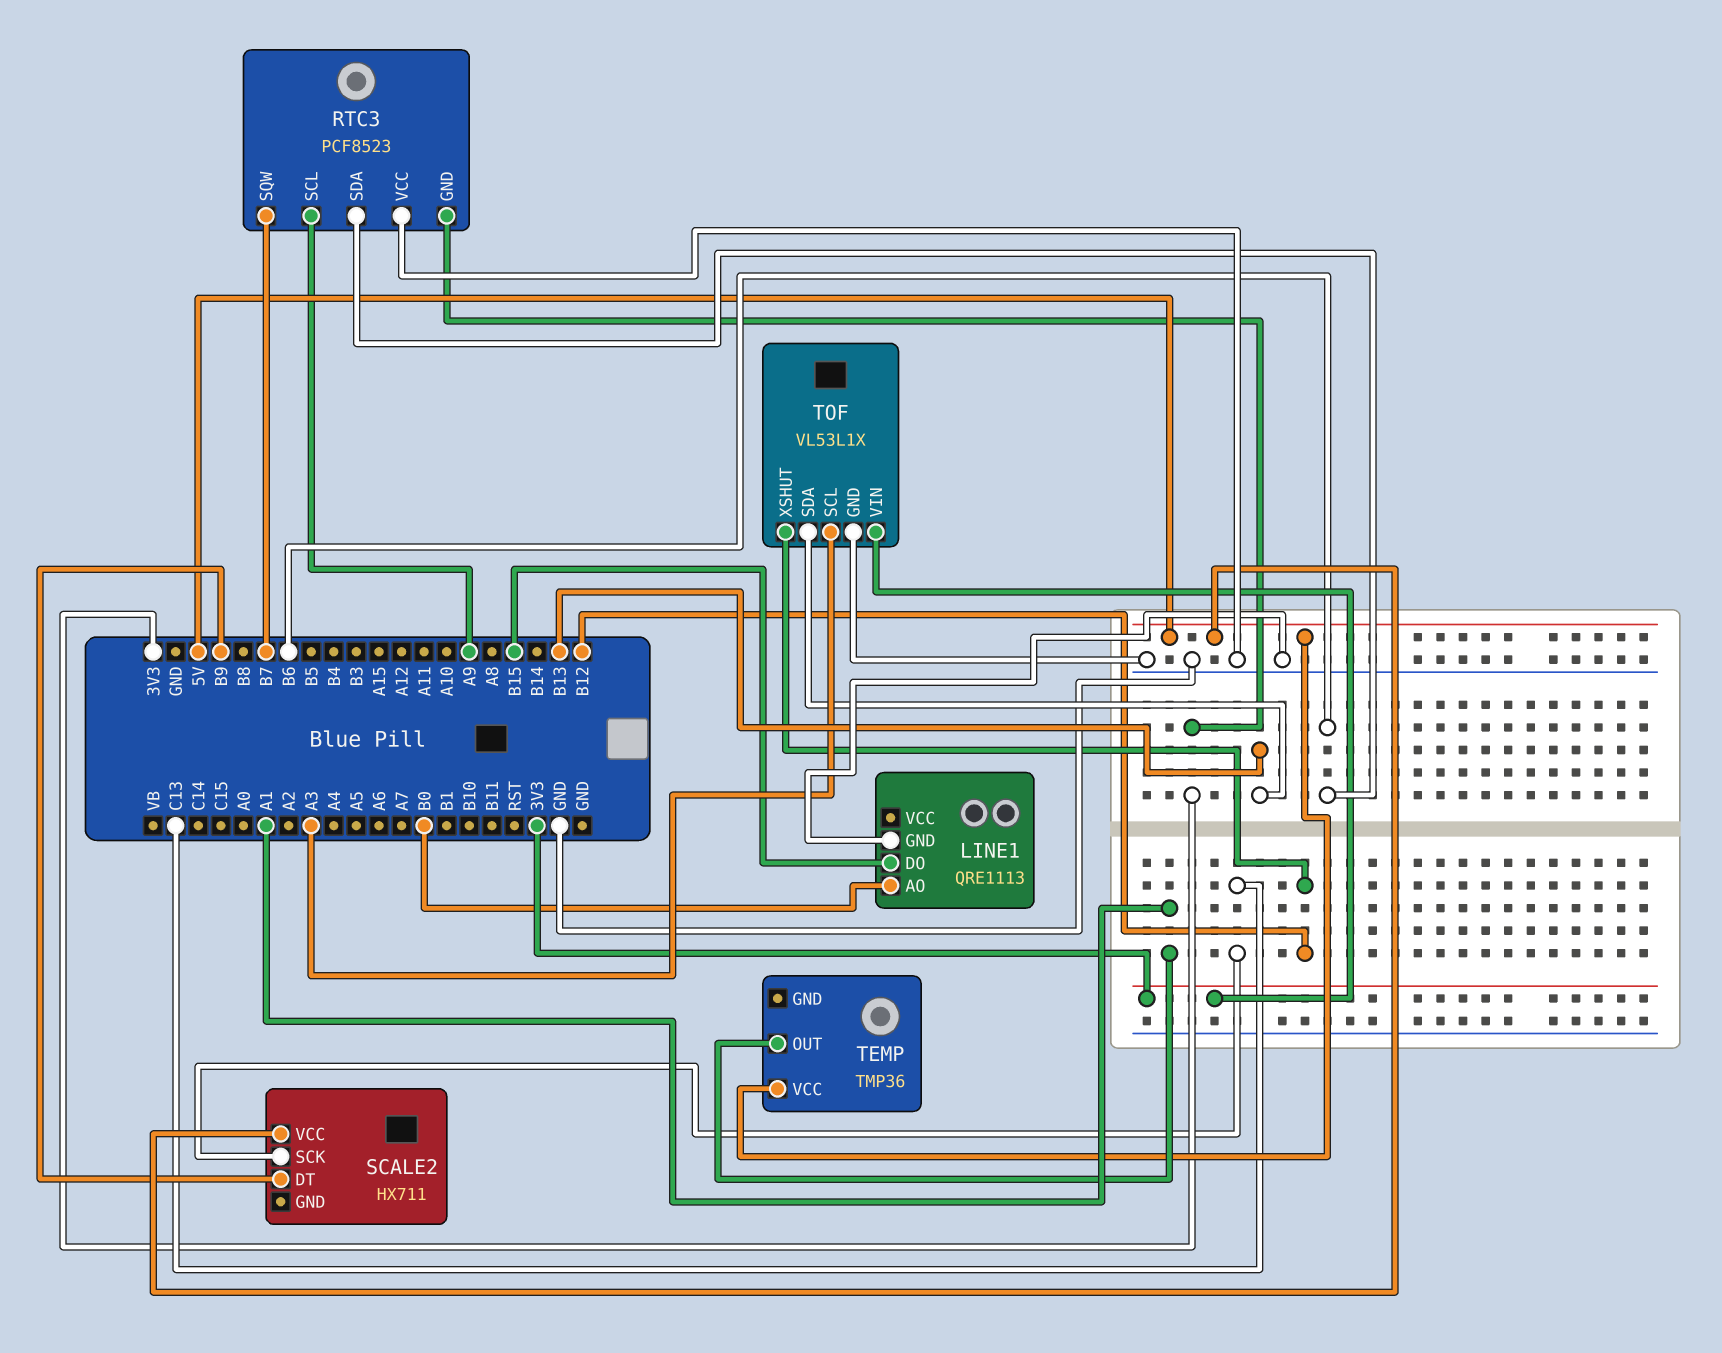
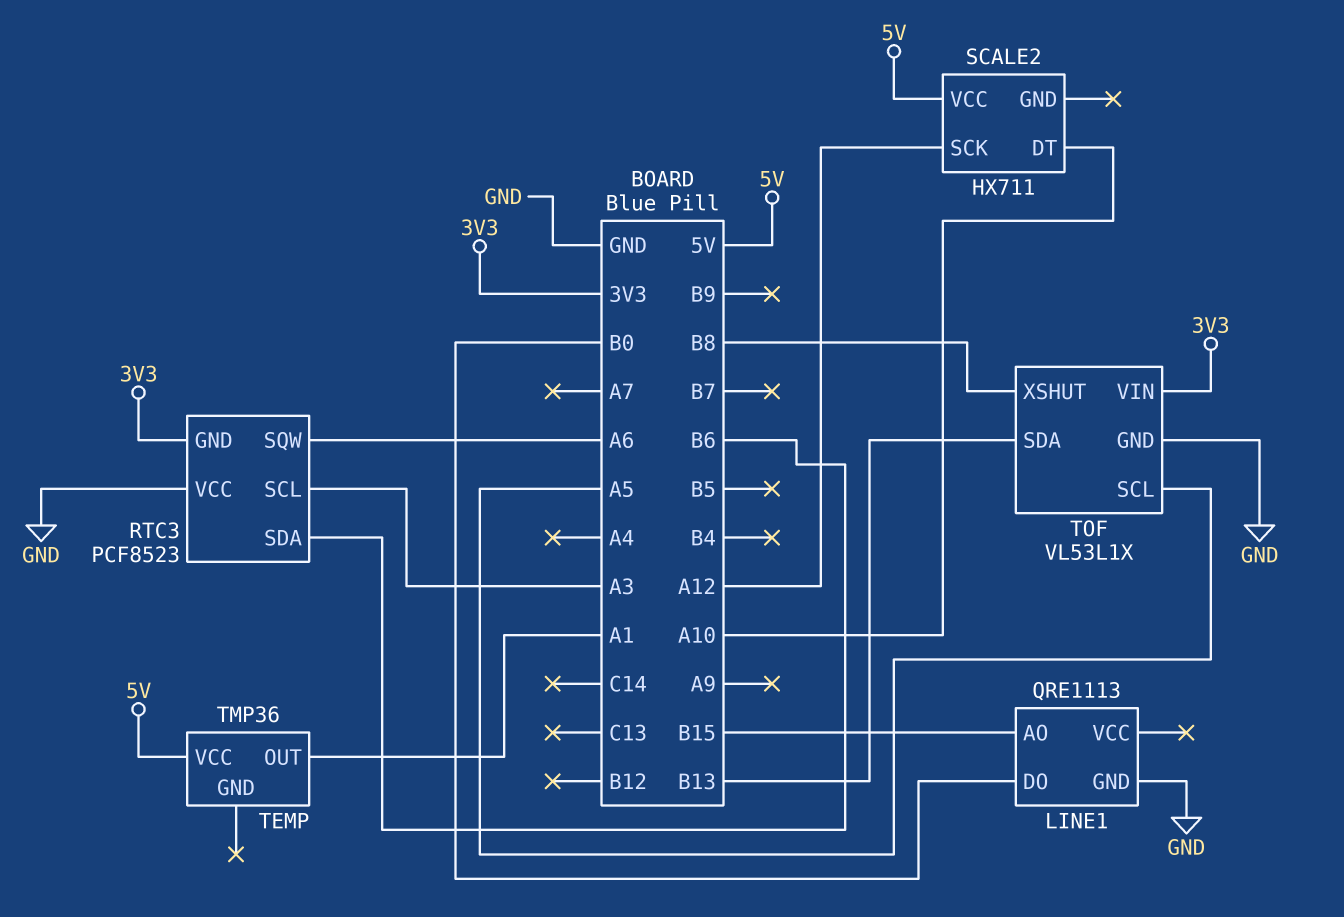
LINE1 pin AO: B0 -> B15
LINE1 pin DO: B15 -> B0
RTC3 pin SCL: A9 -> A3
RTC3 pin SQW: B7 -> A6
SCALE2 pin DT: B9 -> A10
SCALE2 pin SCK: C13 -> A12
TOF pin SCL: A3 -> A5
TOF pin XSHUT: B12 -> B8

